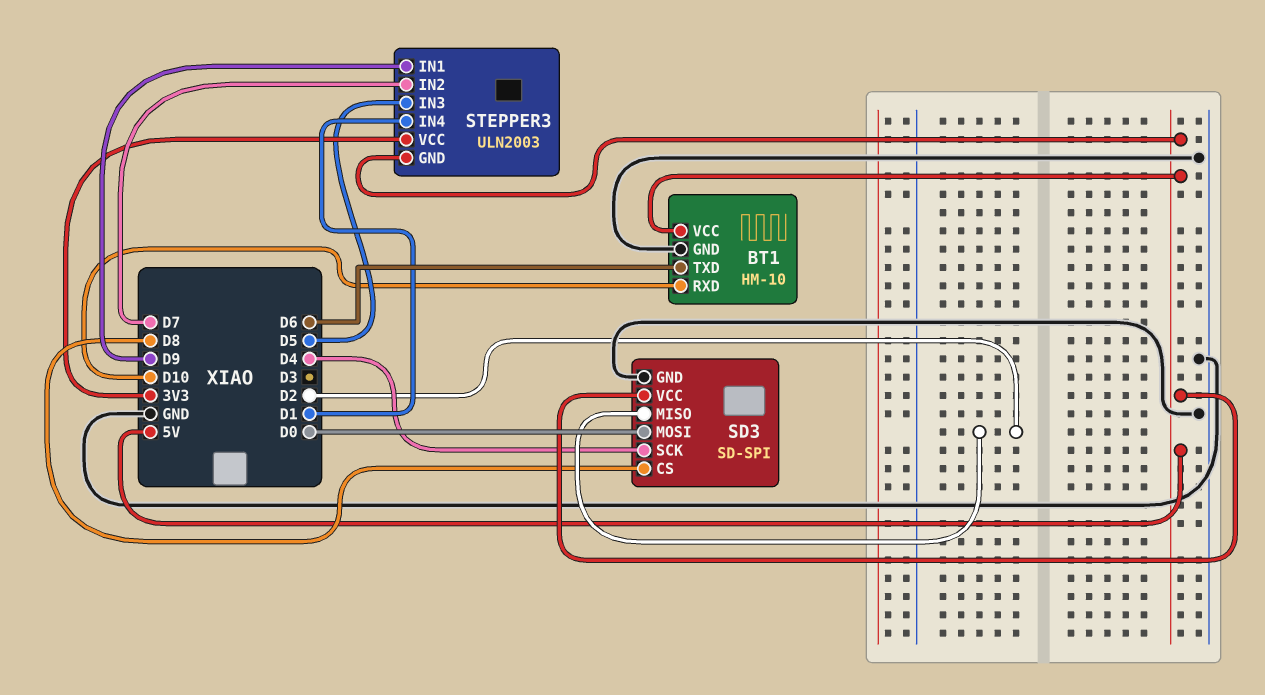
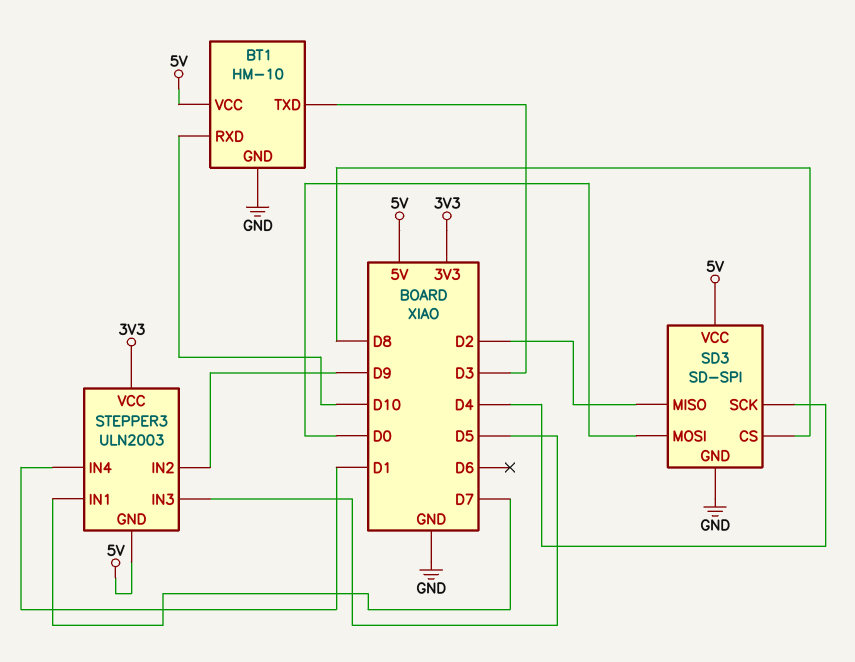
BT1 pin TXD: D6 -> D3
STEPPER3 pin IN1: D9 -> D7
STEPPER3 pin IN2: D7 -> D9

